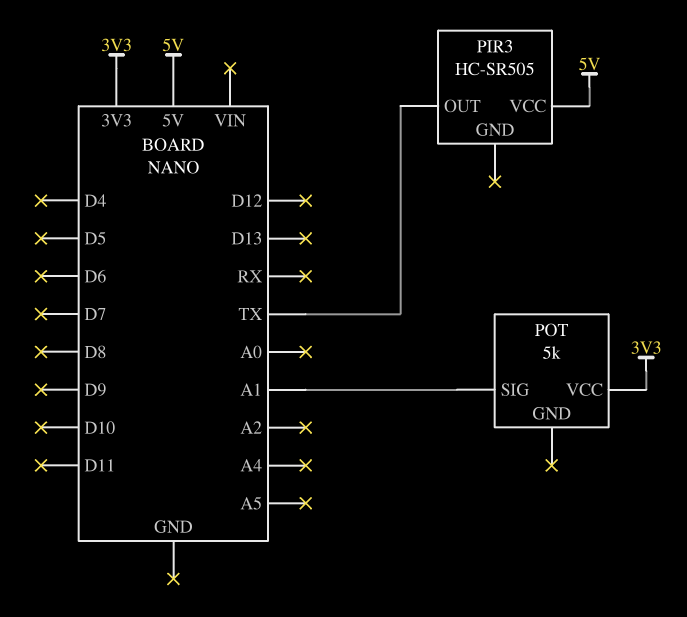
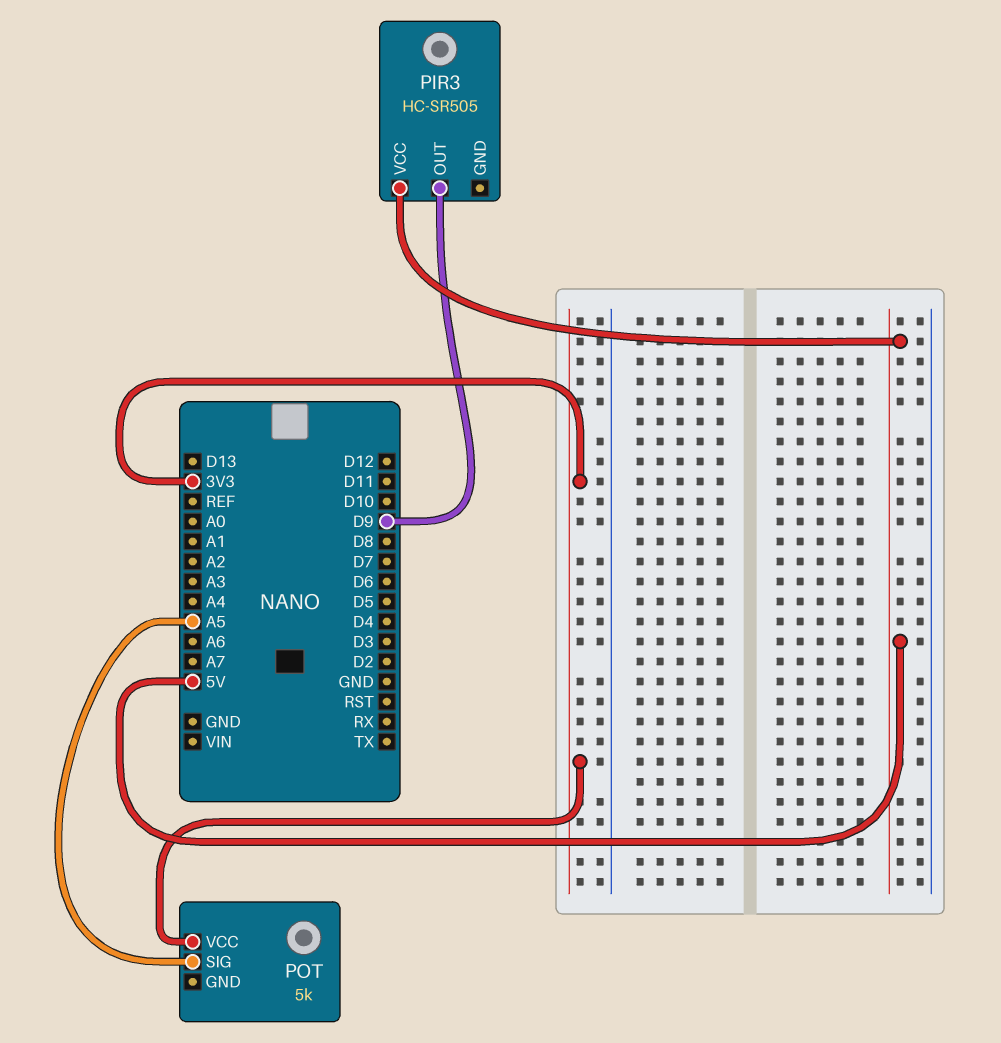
PIR3 pin OUT: TX -> D9
POT pin SIG: A1 -> A5

